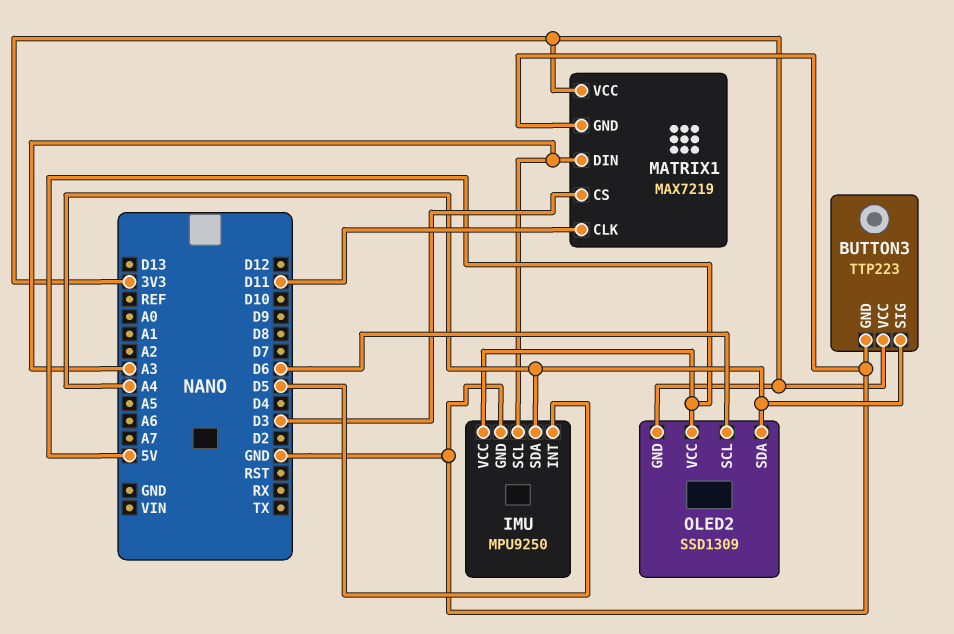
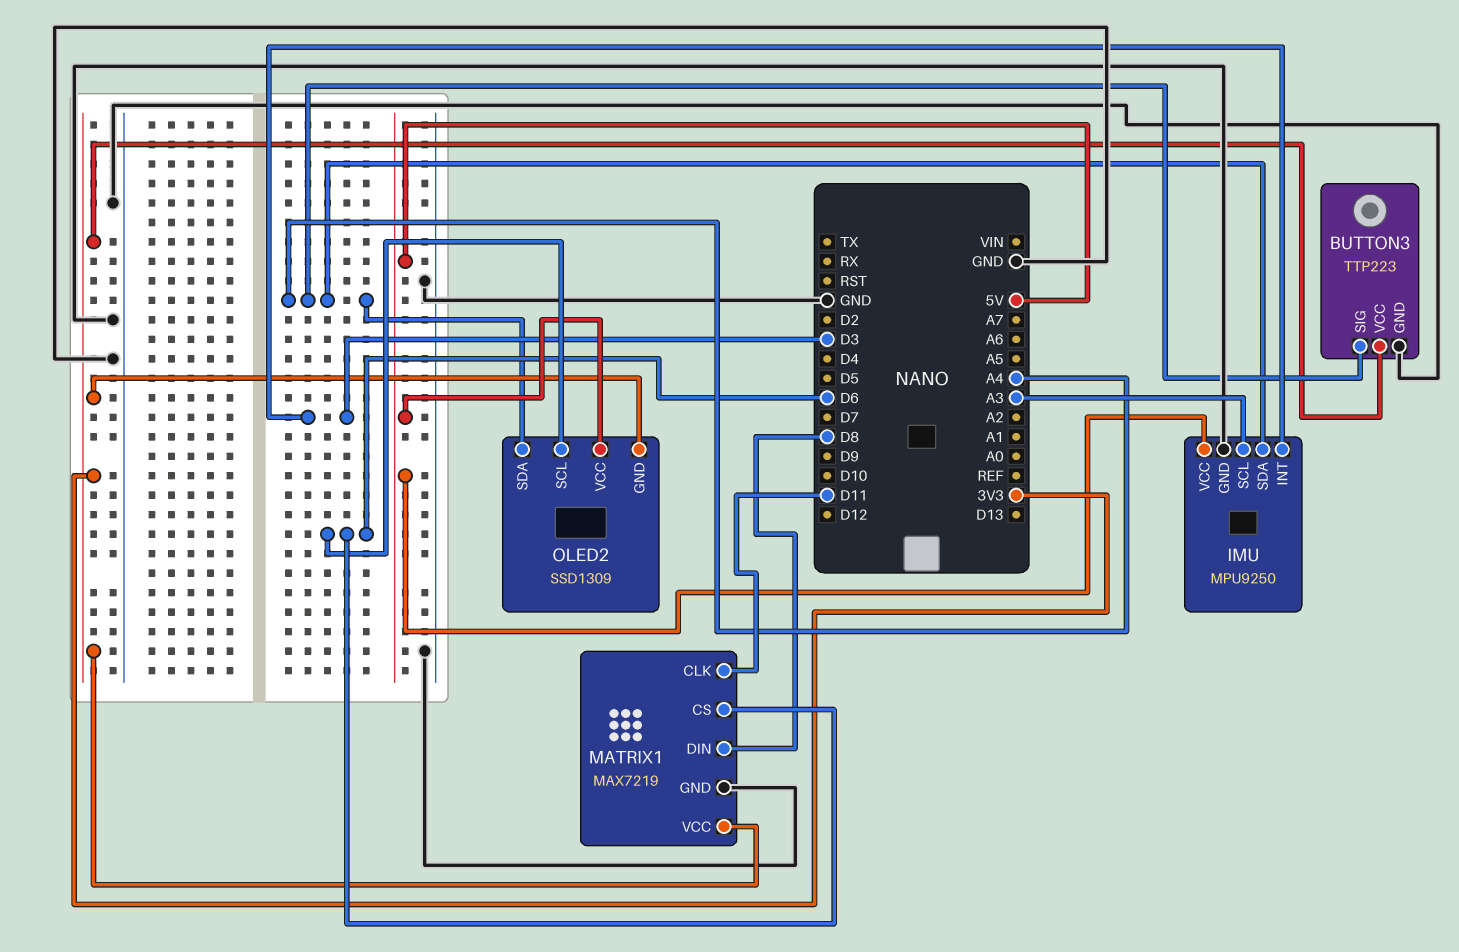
IMU pin INT: D5 -> D3
MATRIX1 pin CS: D3 -> D6
MATRIX1 pin DIN: A3 -> D8

